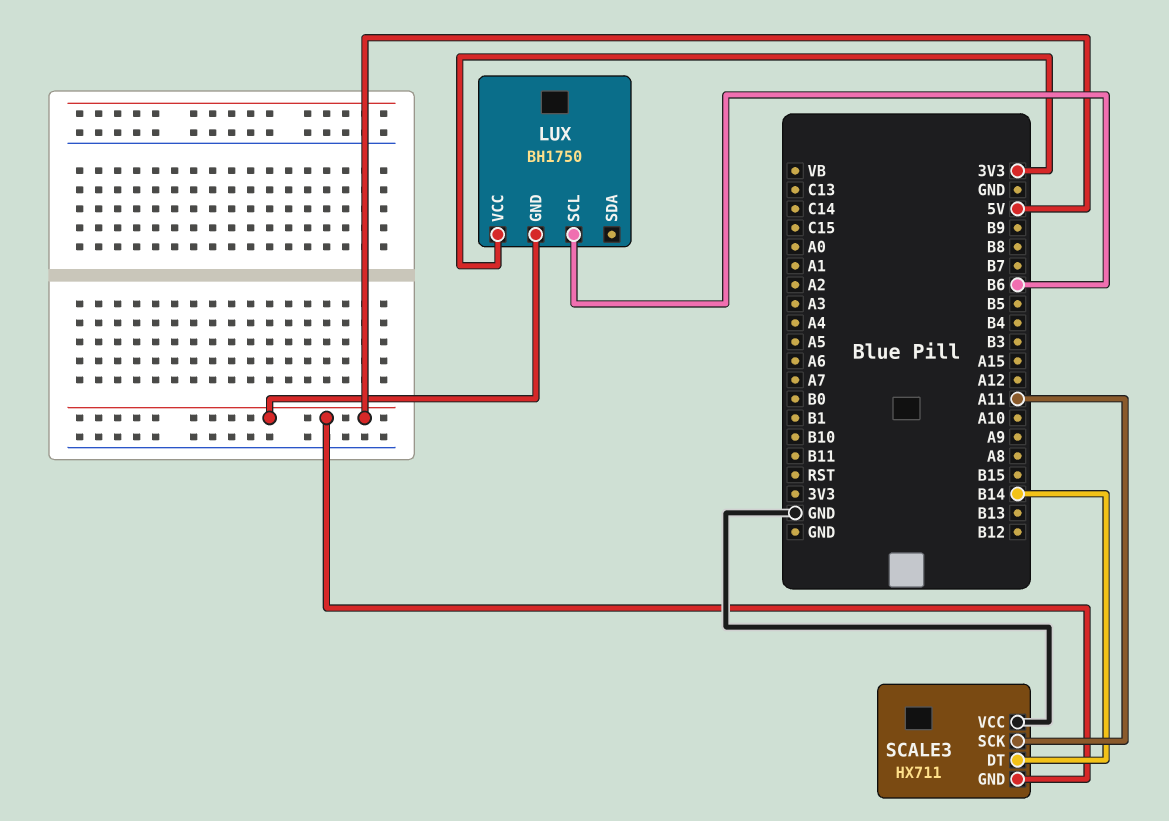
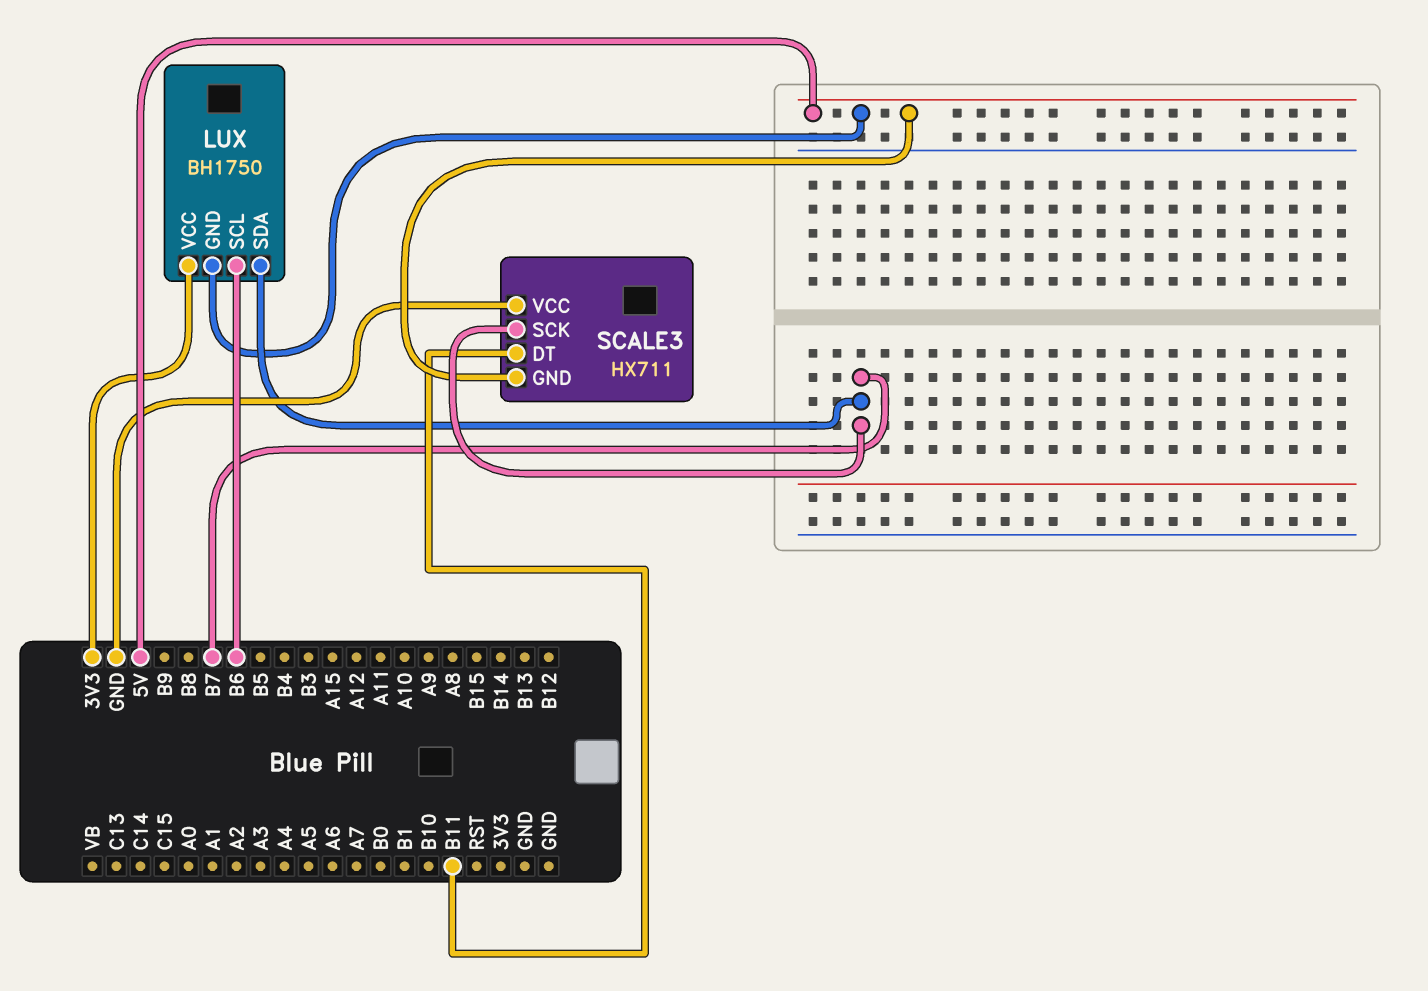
LUX pin SDA: none -> B7
SCALE3 pin DT: B14 -> B11
SCALE3 pin SCK: A11 -> B7

